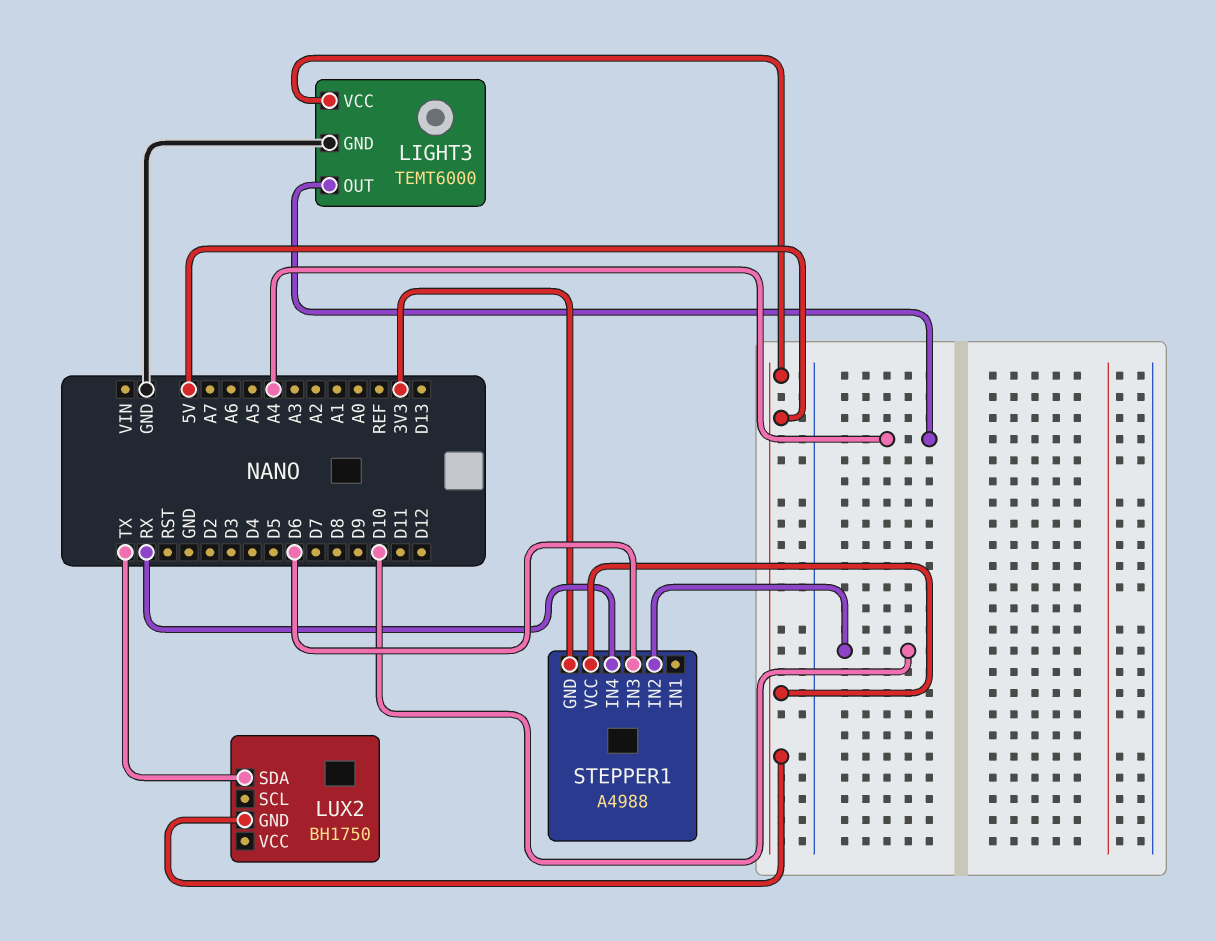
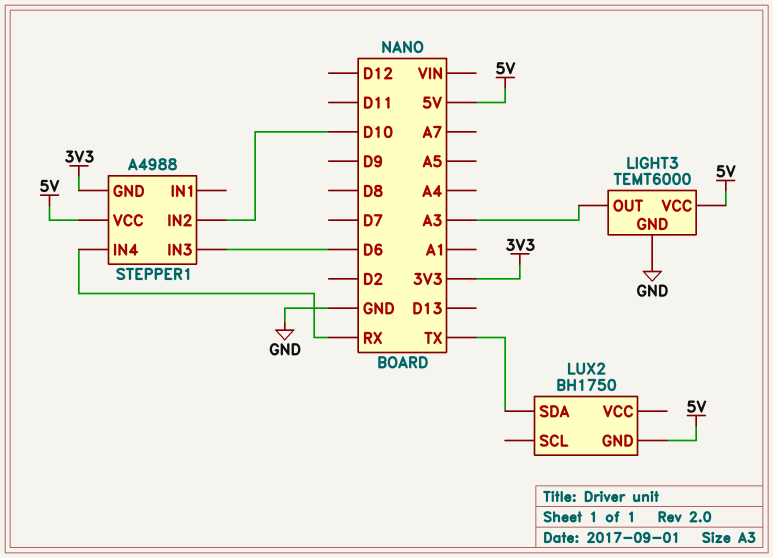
LIGHT3 pin OUT: A4 -> A3

